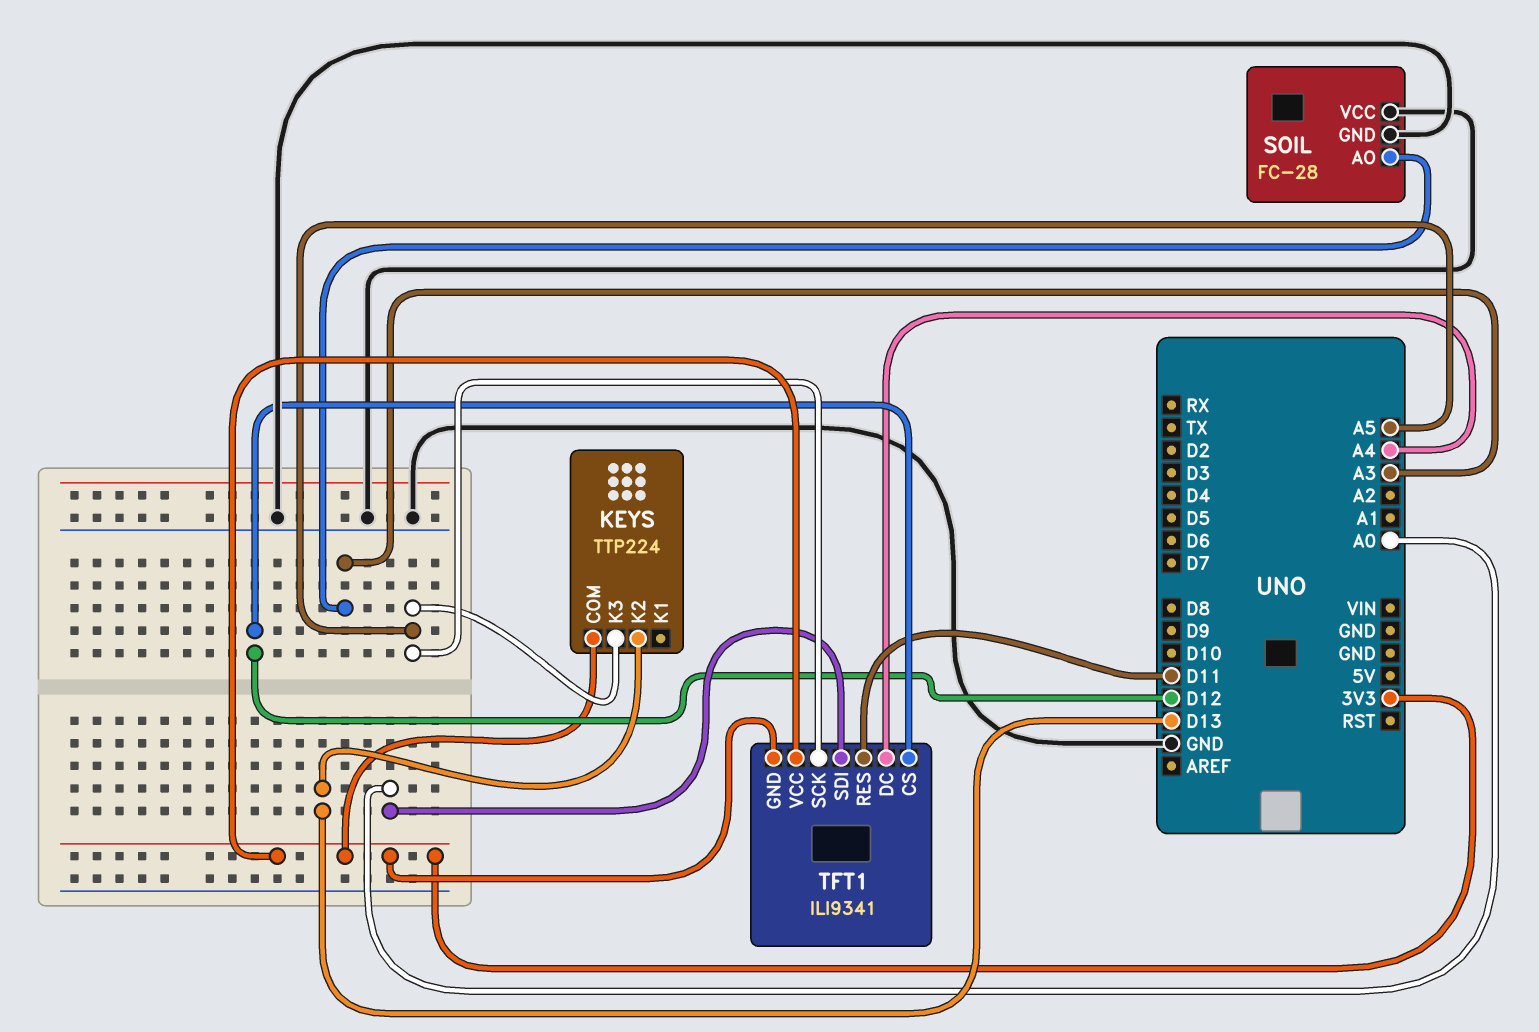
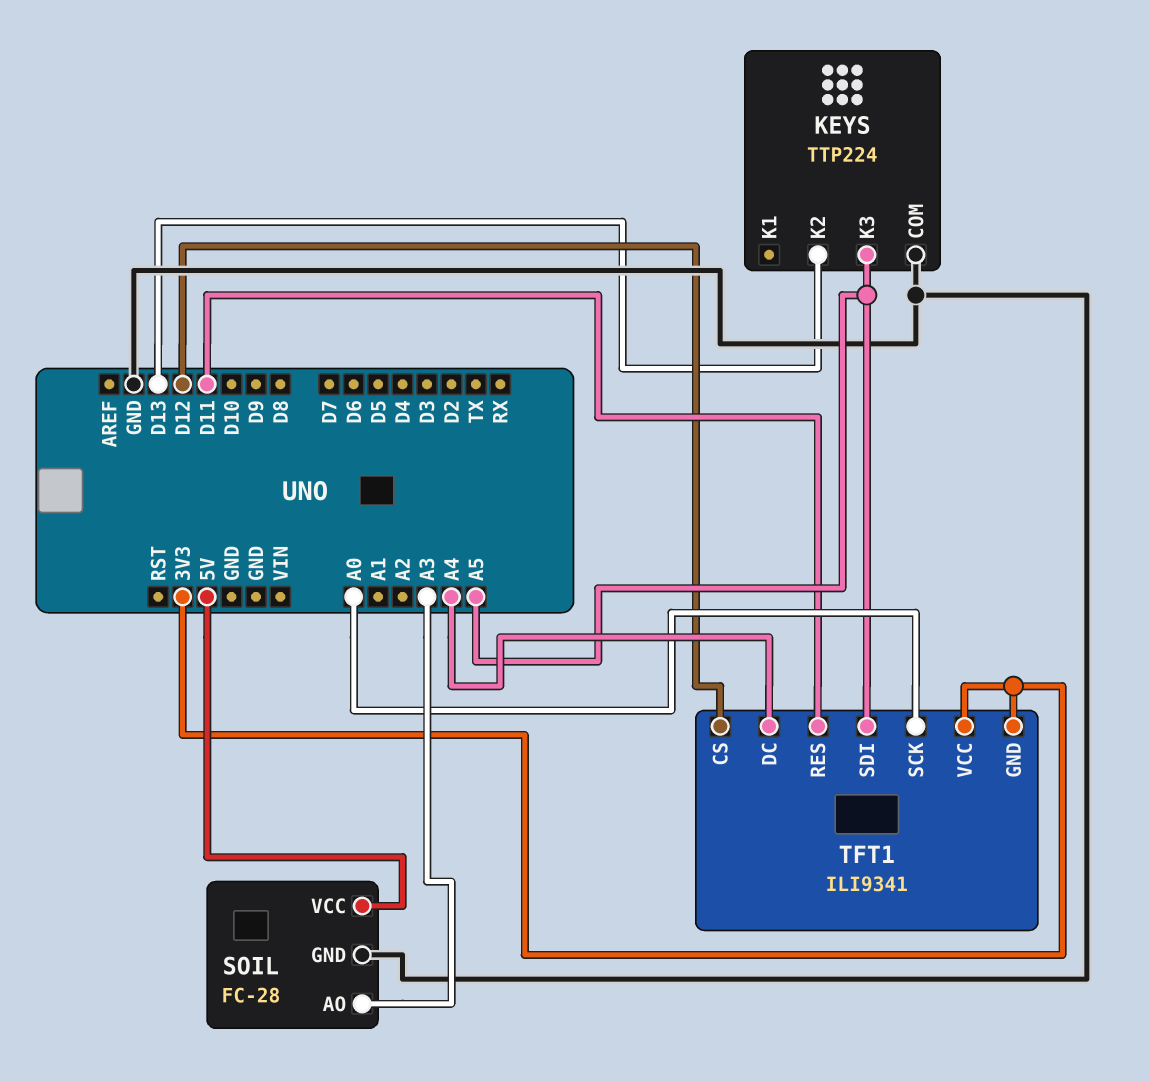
KEYS pin COM: 3V3 -> GND
SOIL pin VCC: GND -> 5V
TFT1 pin SCK: A5 -> A0
TFT1 pin SDI: A0 -> A5

